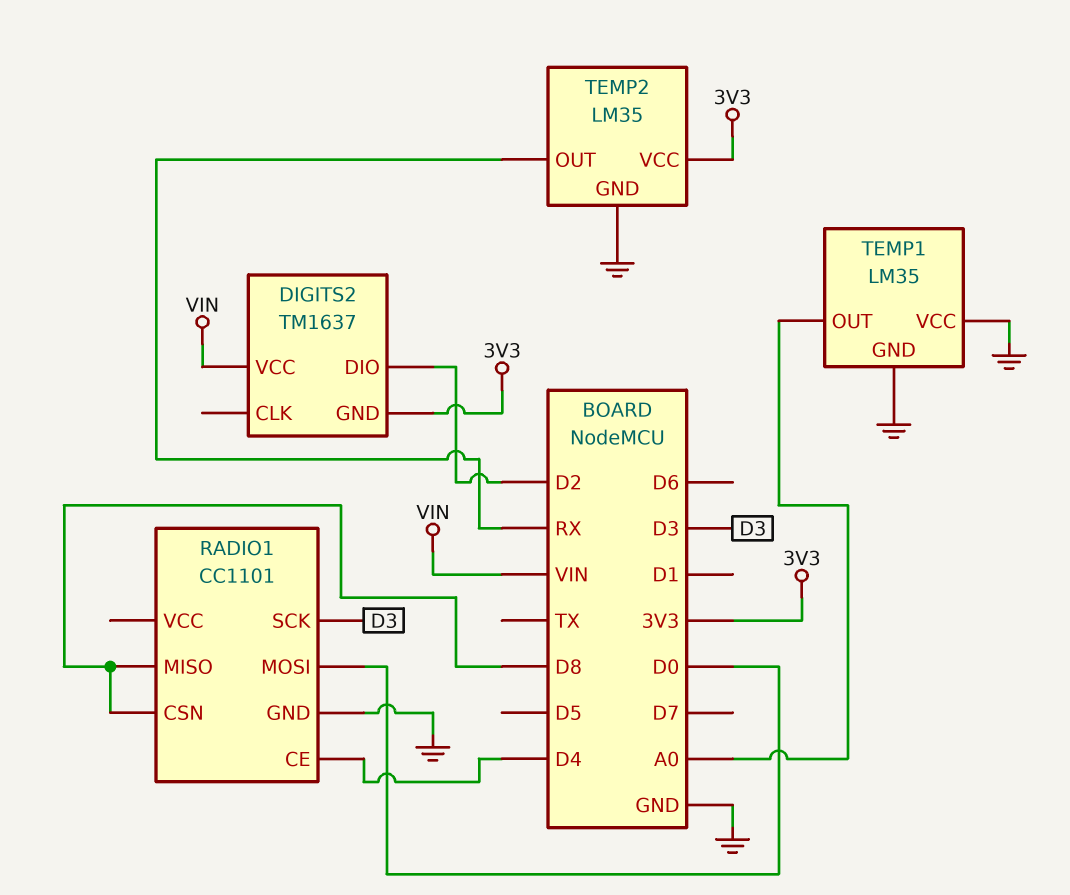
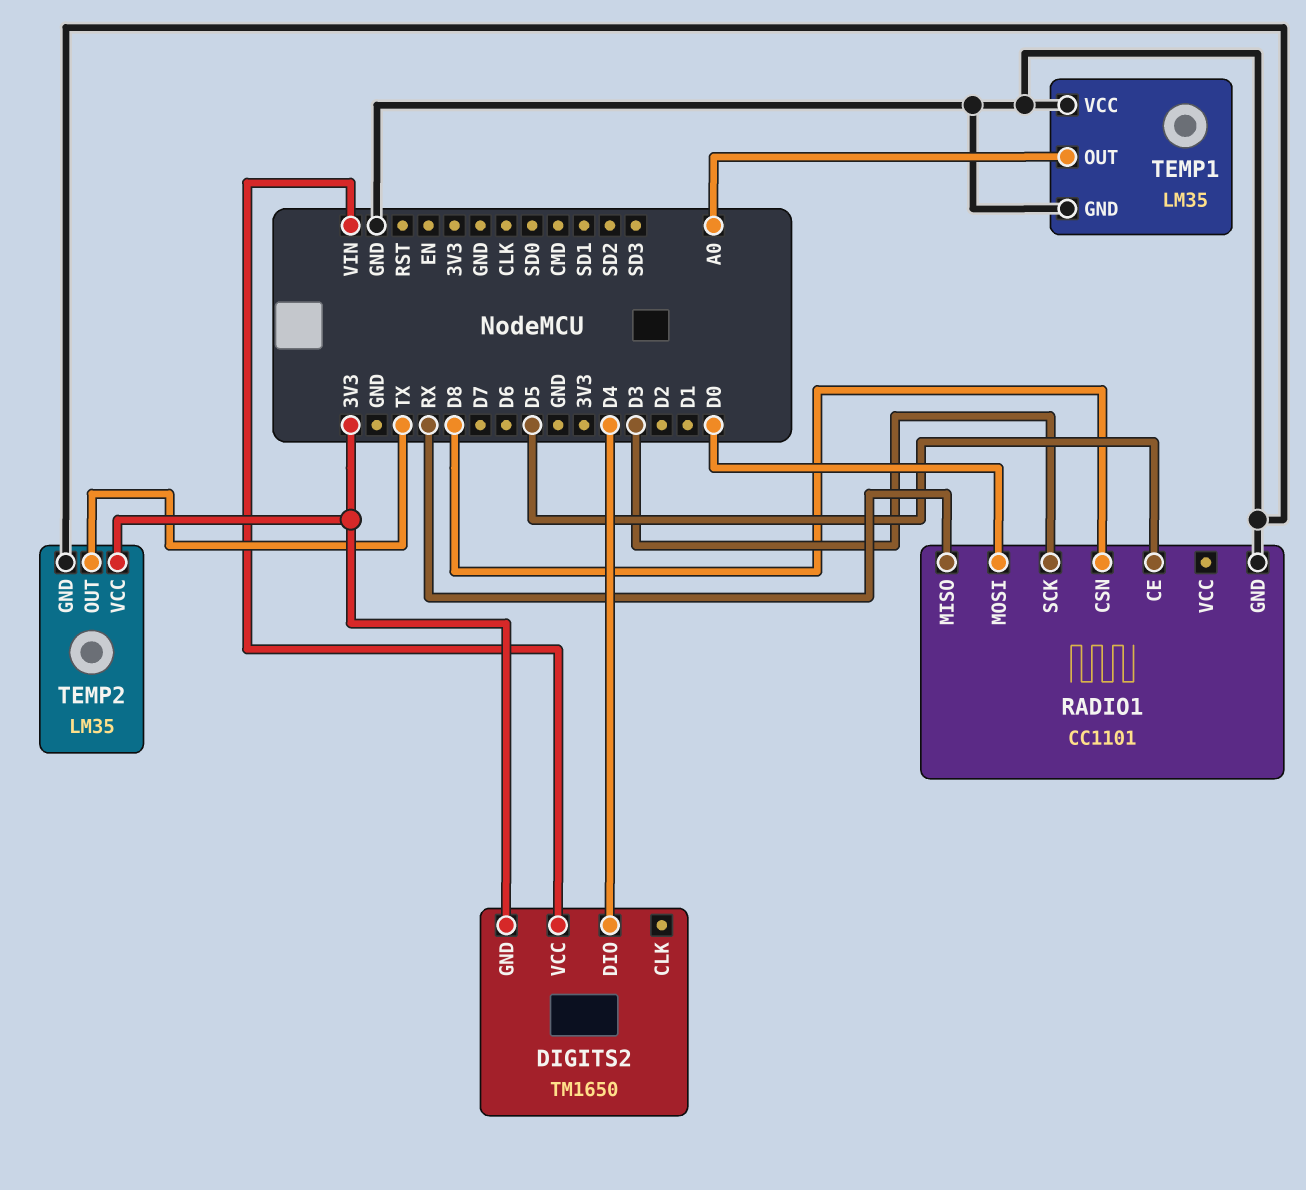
DIGITS2: TM1637 -> TM1650
DIGITS2 pin DIO: D2 -> D4
RADIO1 pin CE: D4 -> D5
RADIO1 pin MISO: D8 -> RX
TEMP2 pin OUT: RX -> TX

